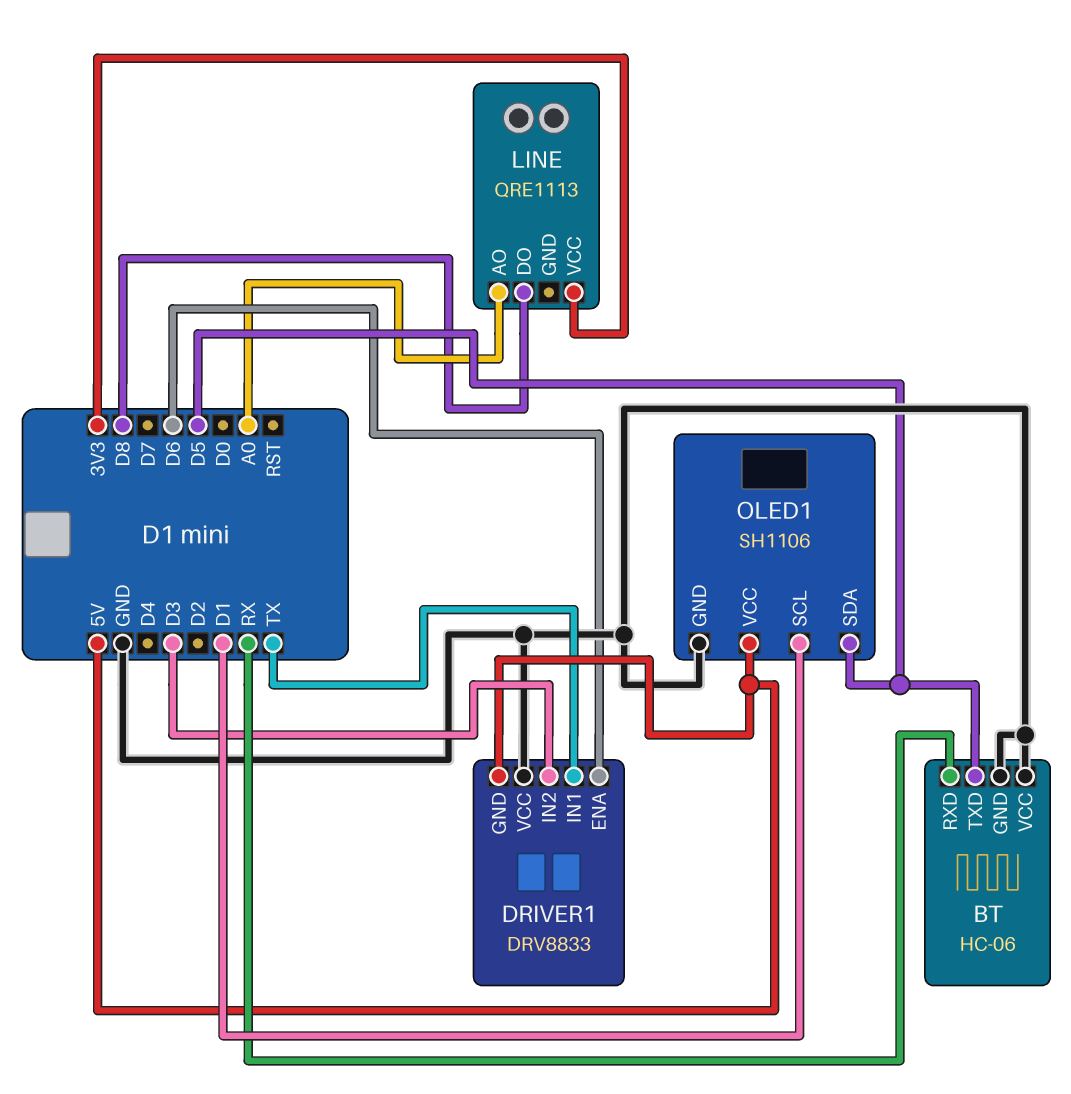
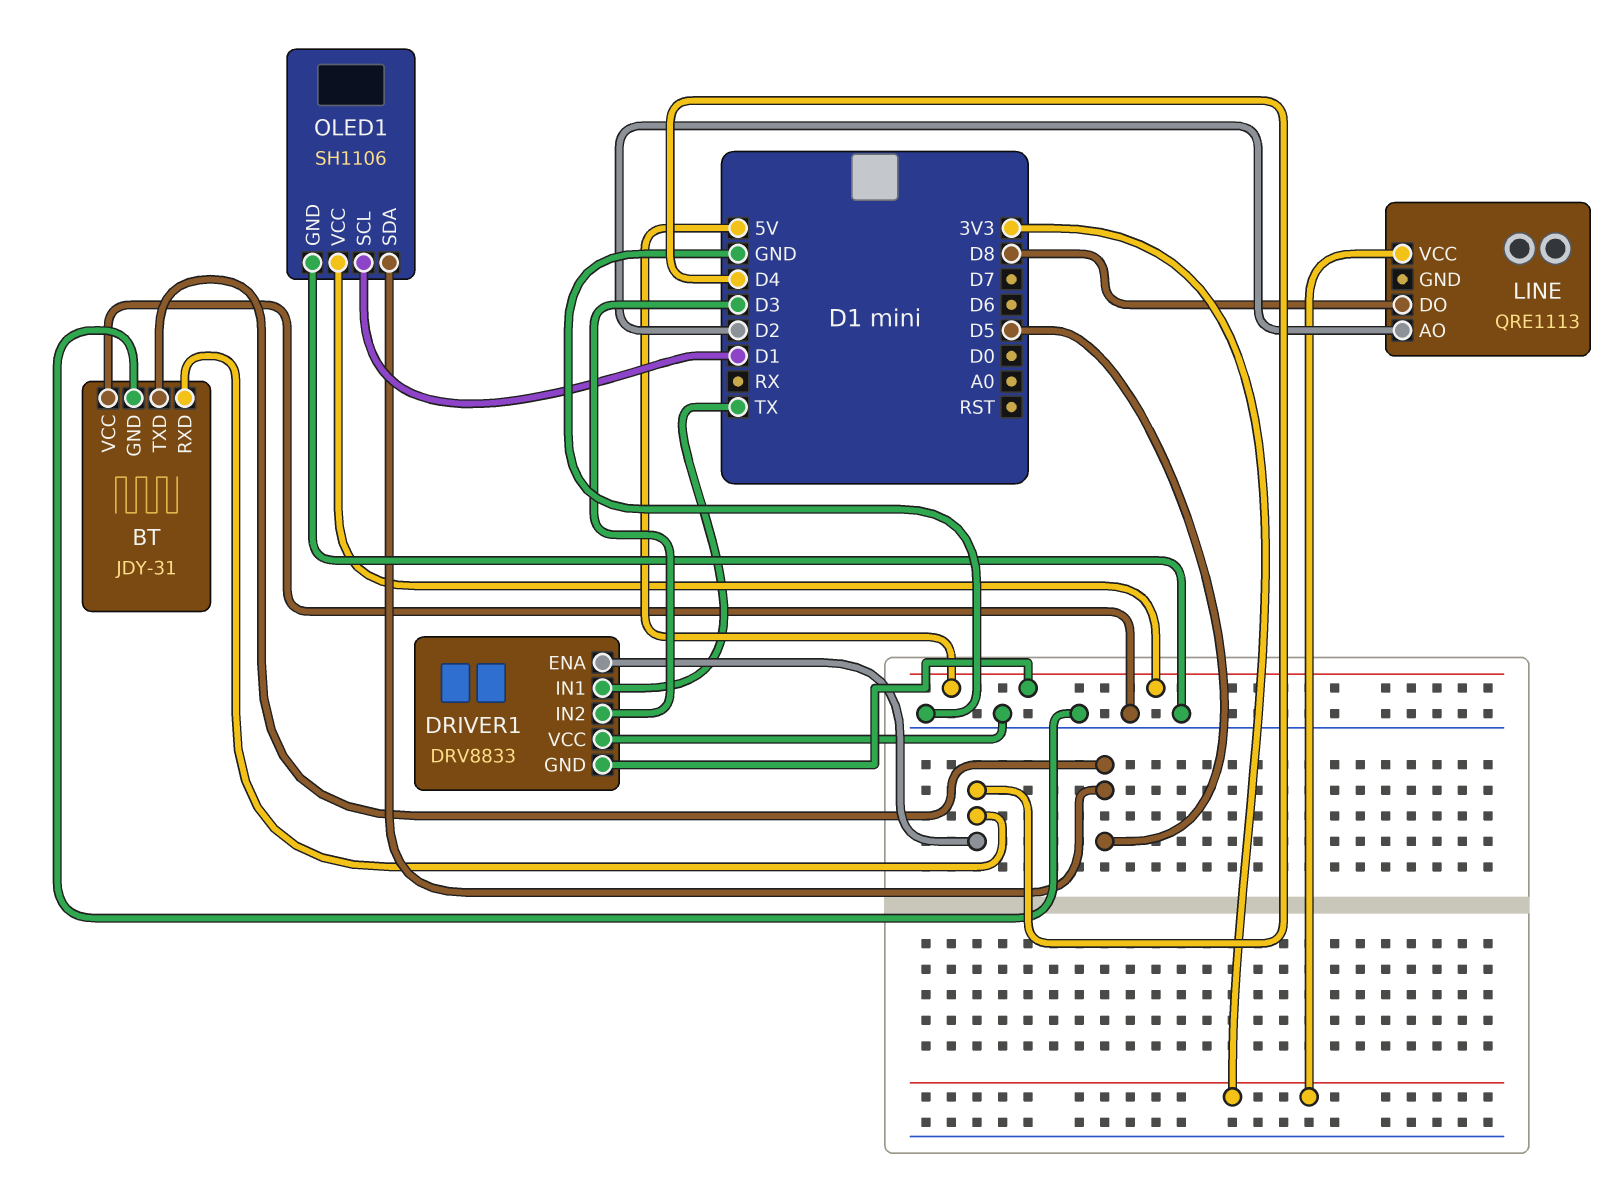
BT: HC-06 -> JDY-31
BT pin RXD: RX -> D4
DRIVER1 pin ENA: D6 -> D4
LINE pin AO: A0 -> D2

